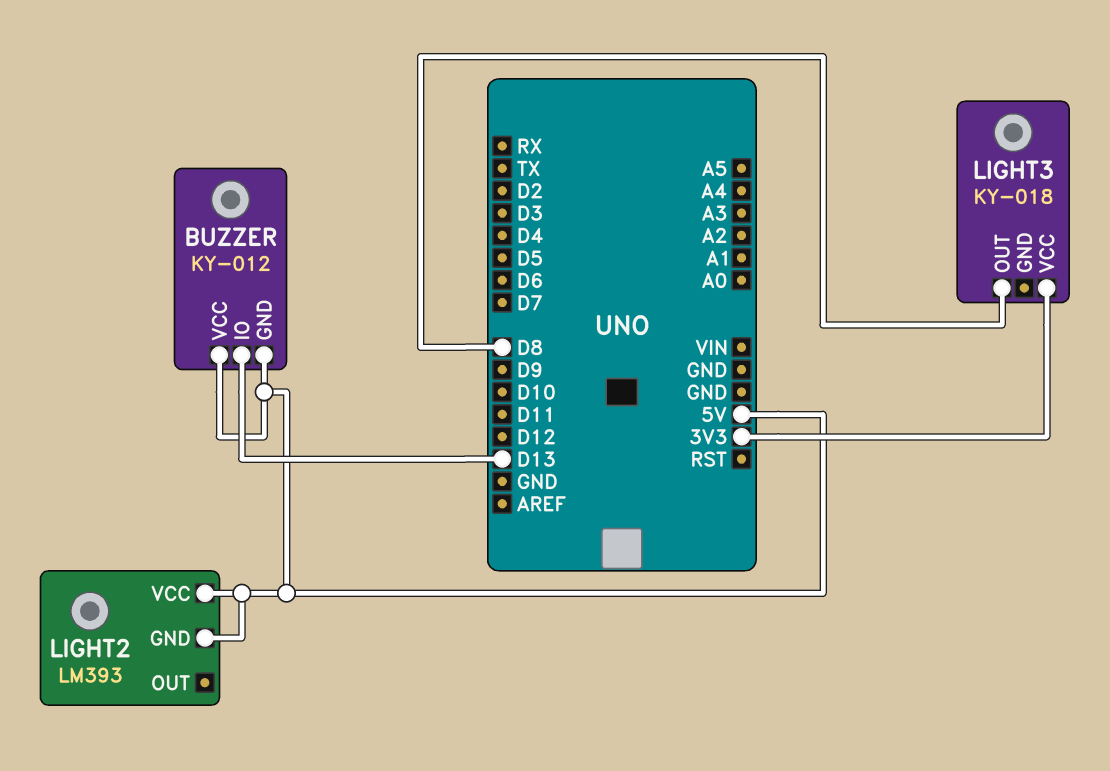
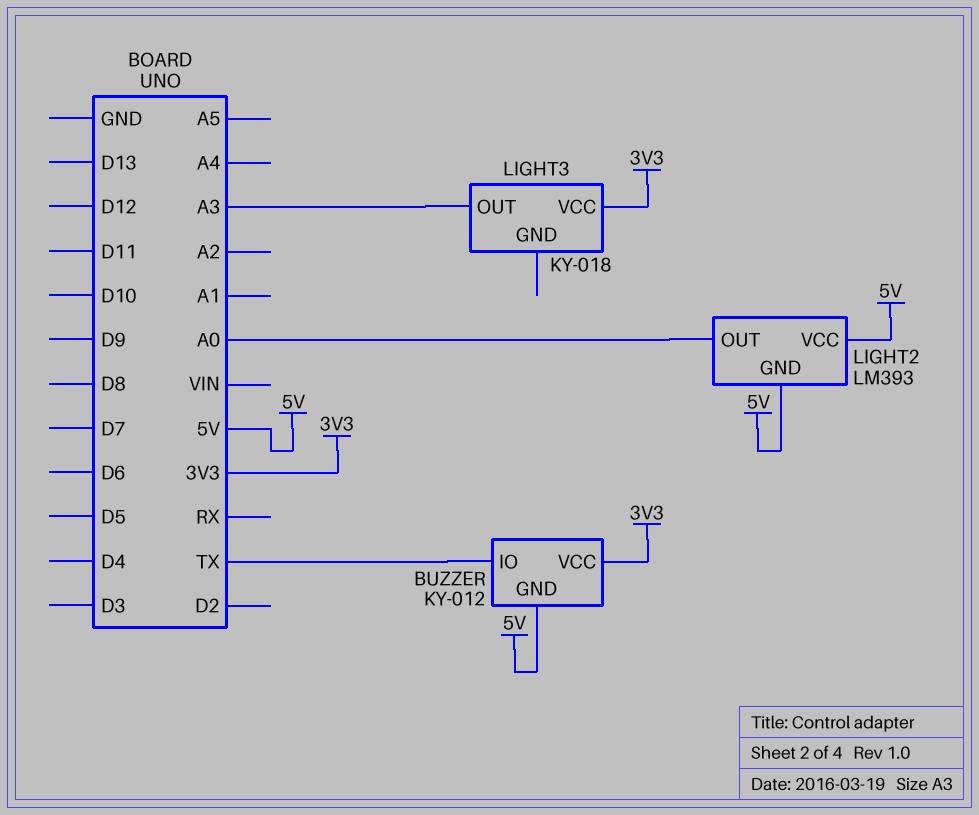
BUZZER pin IO: D13 -> TX
BUZZER pin VCC: 5V -> 3V3
LIGHT2 pin OUT: none -> A0
LIGHT3 pin OUT: D8 -> A3

